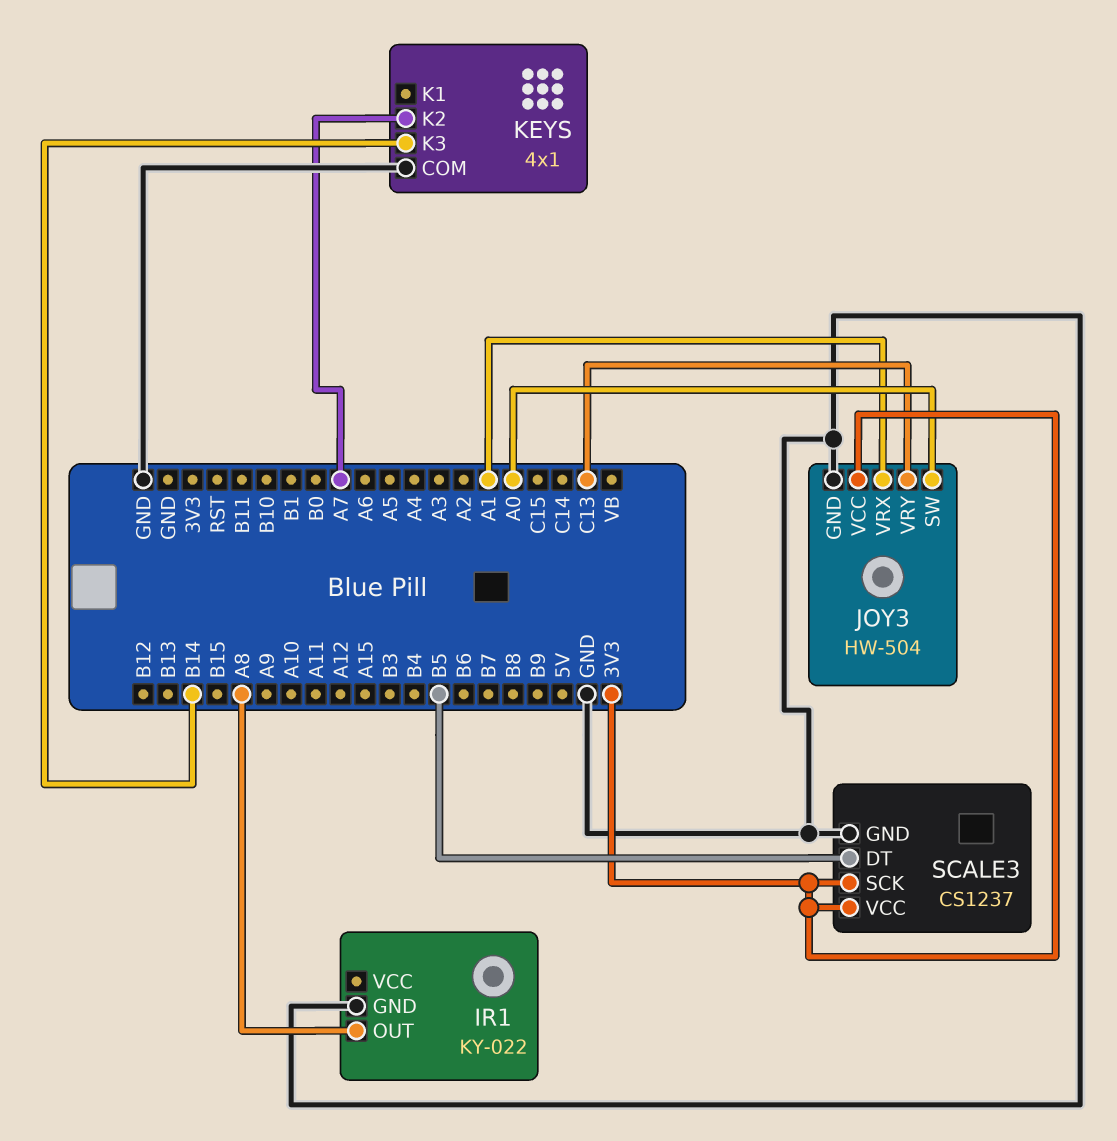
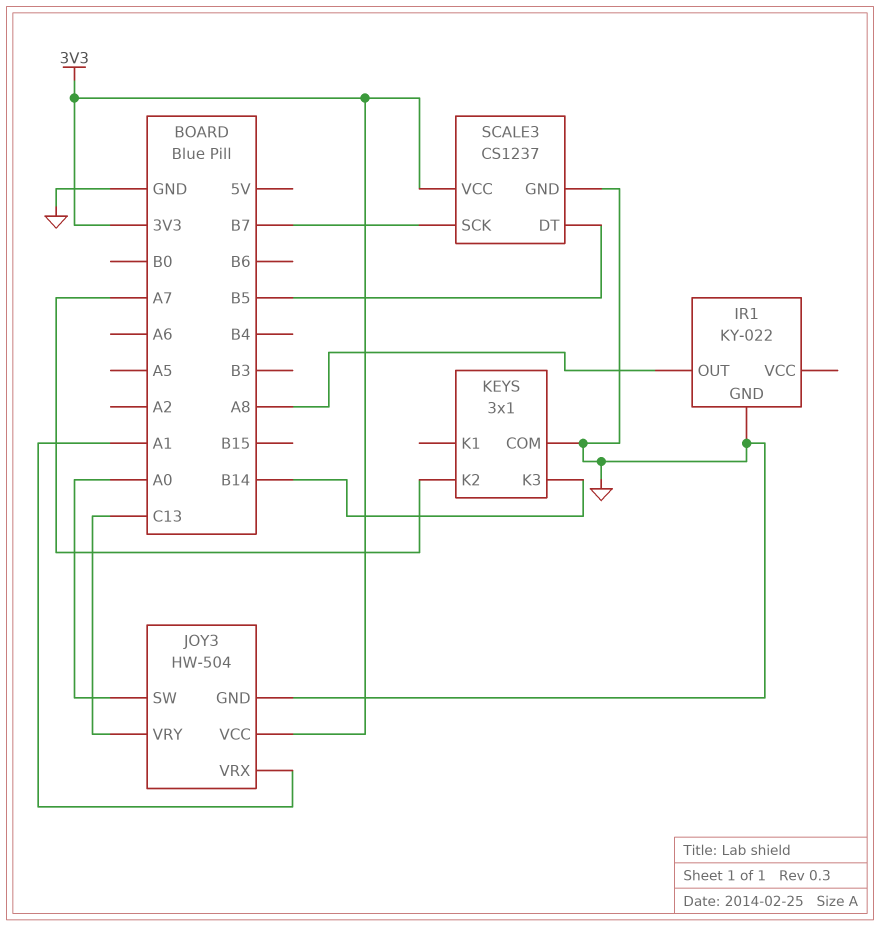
KEYS: 4x1 -> 3x1
SCALE3 pin SCK: 3V3 -> B7

